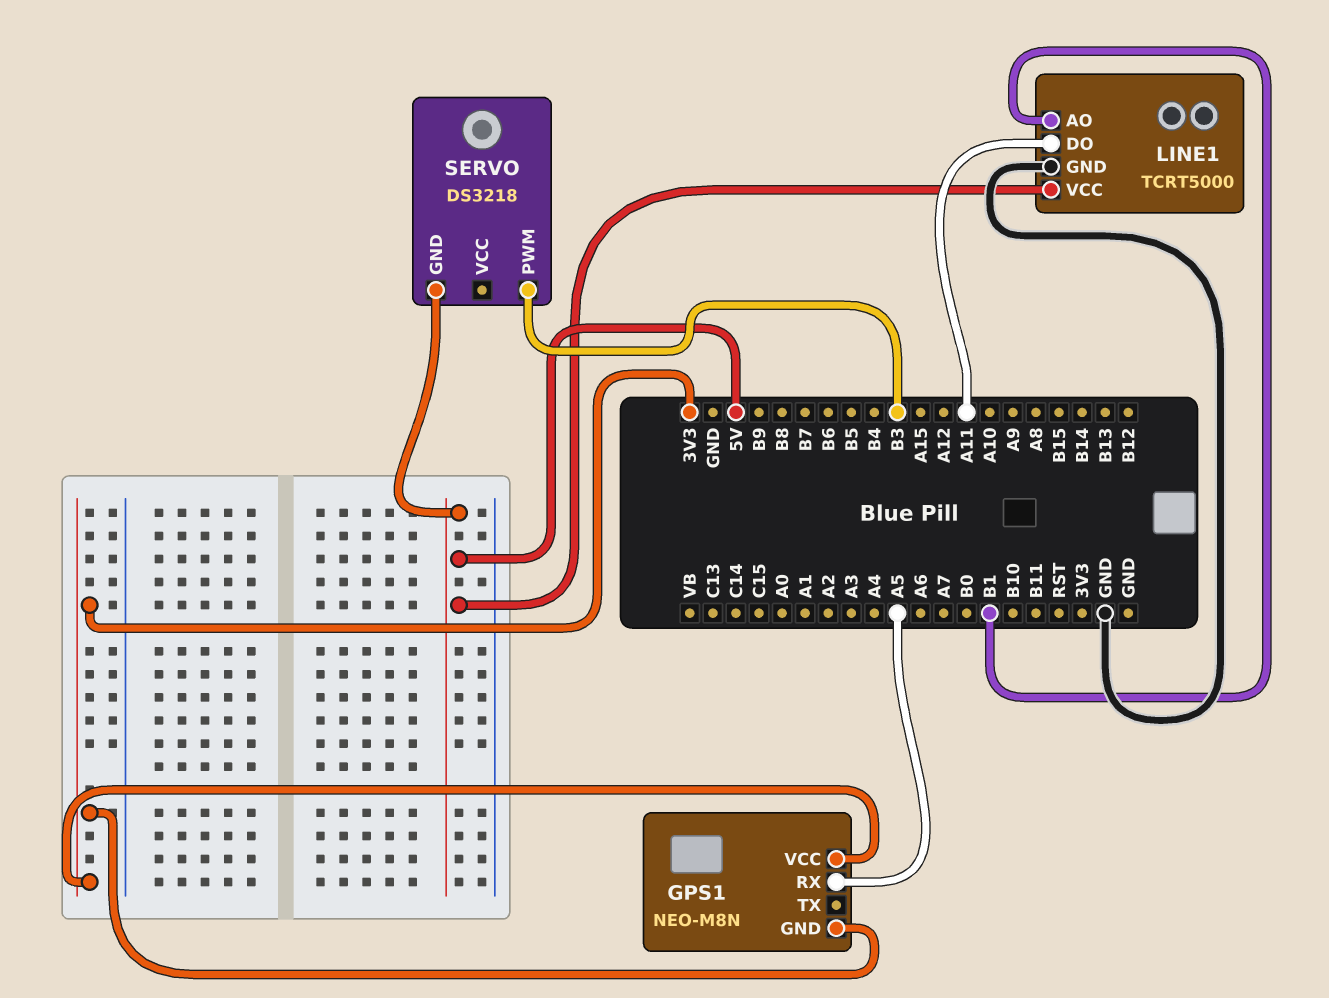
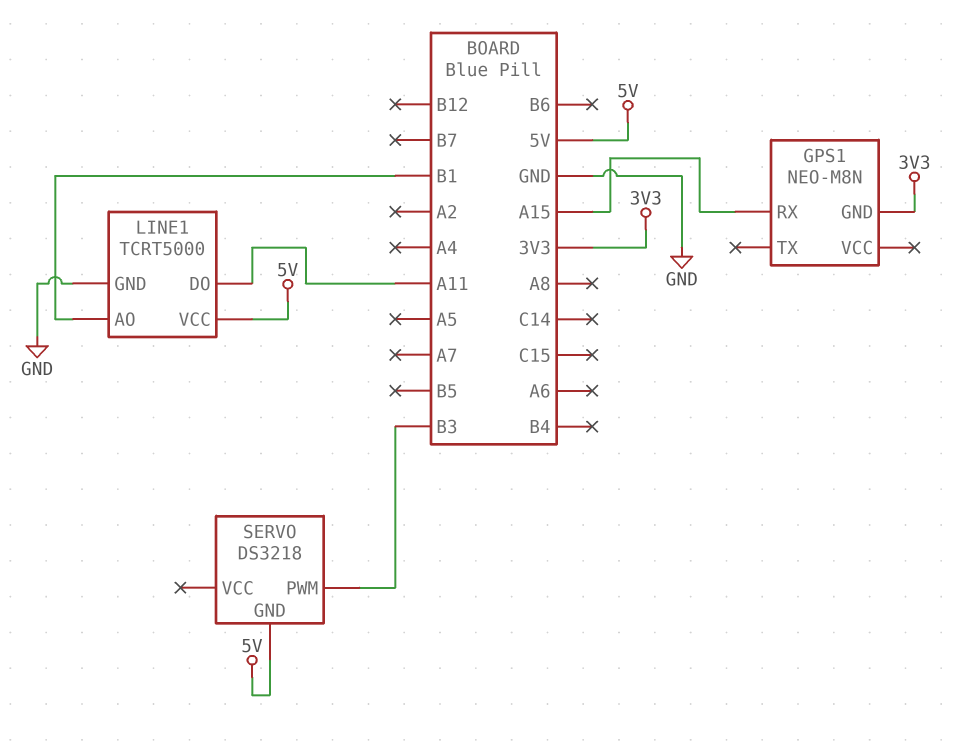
GPS1 pin RX: A5 -> A15
GPS1 pin VCC: 3V3 -> none

